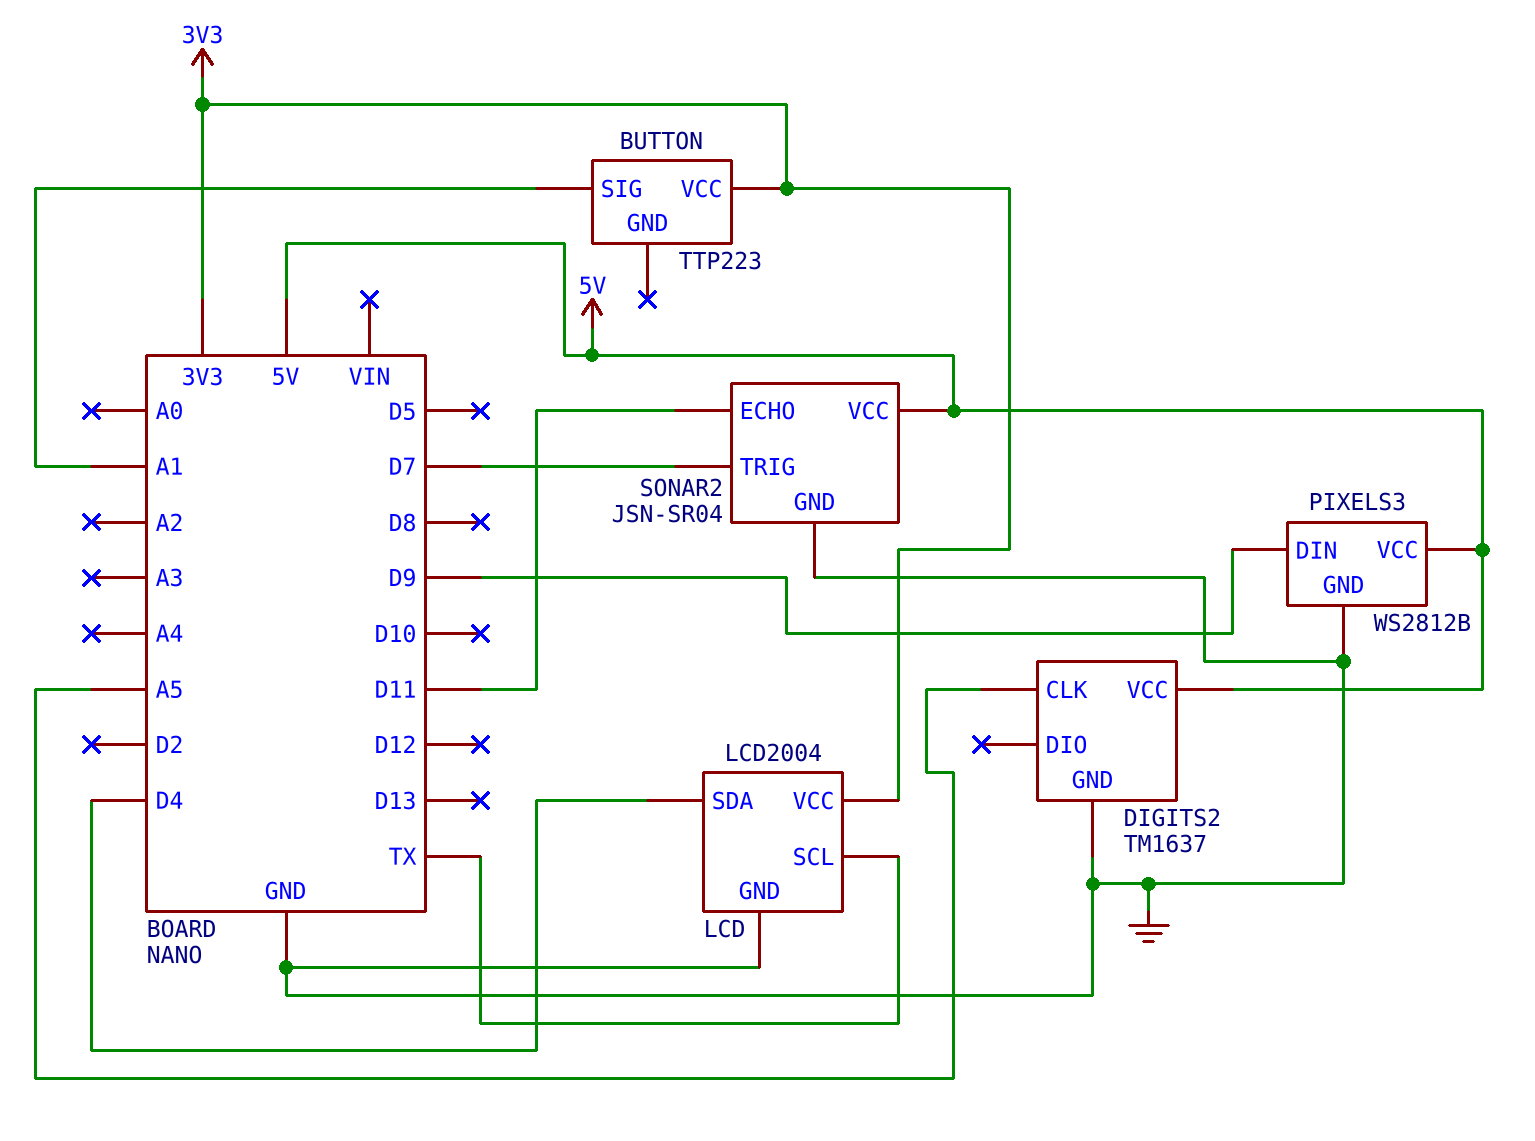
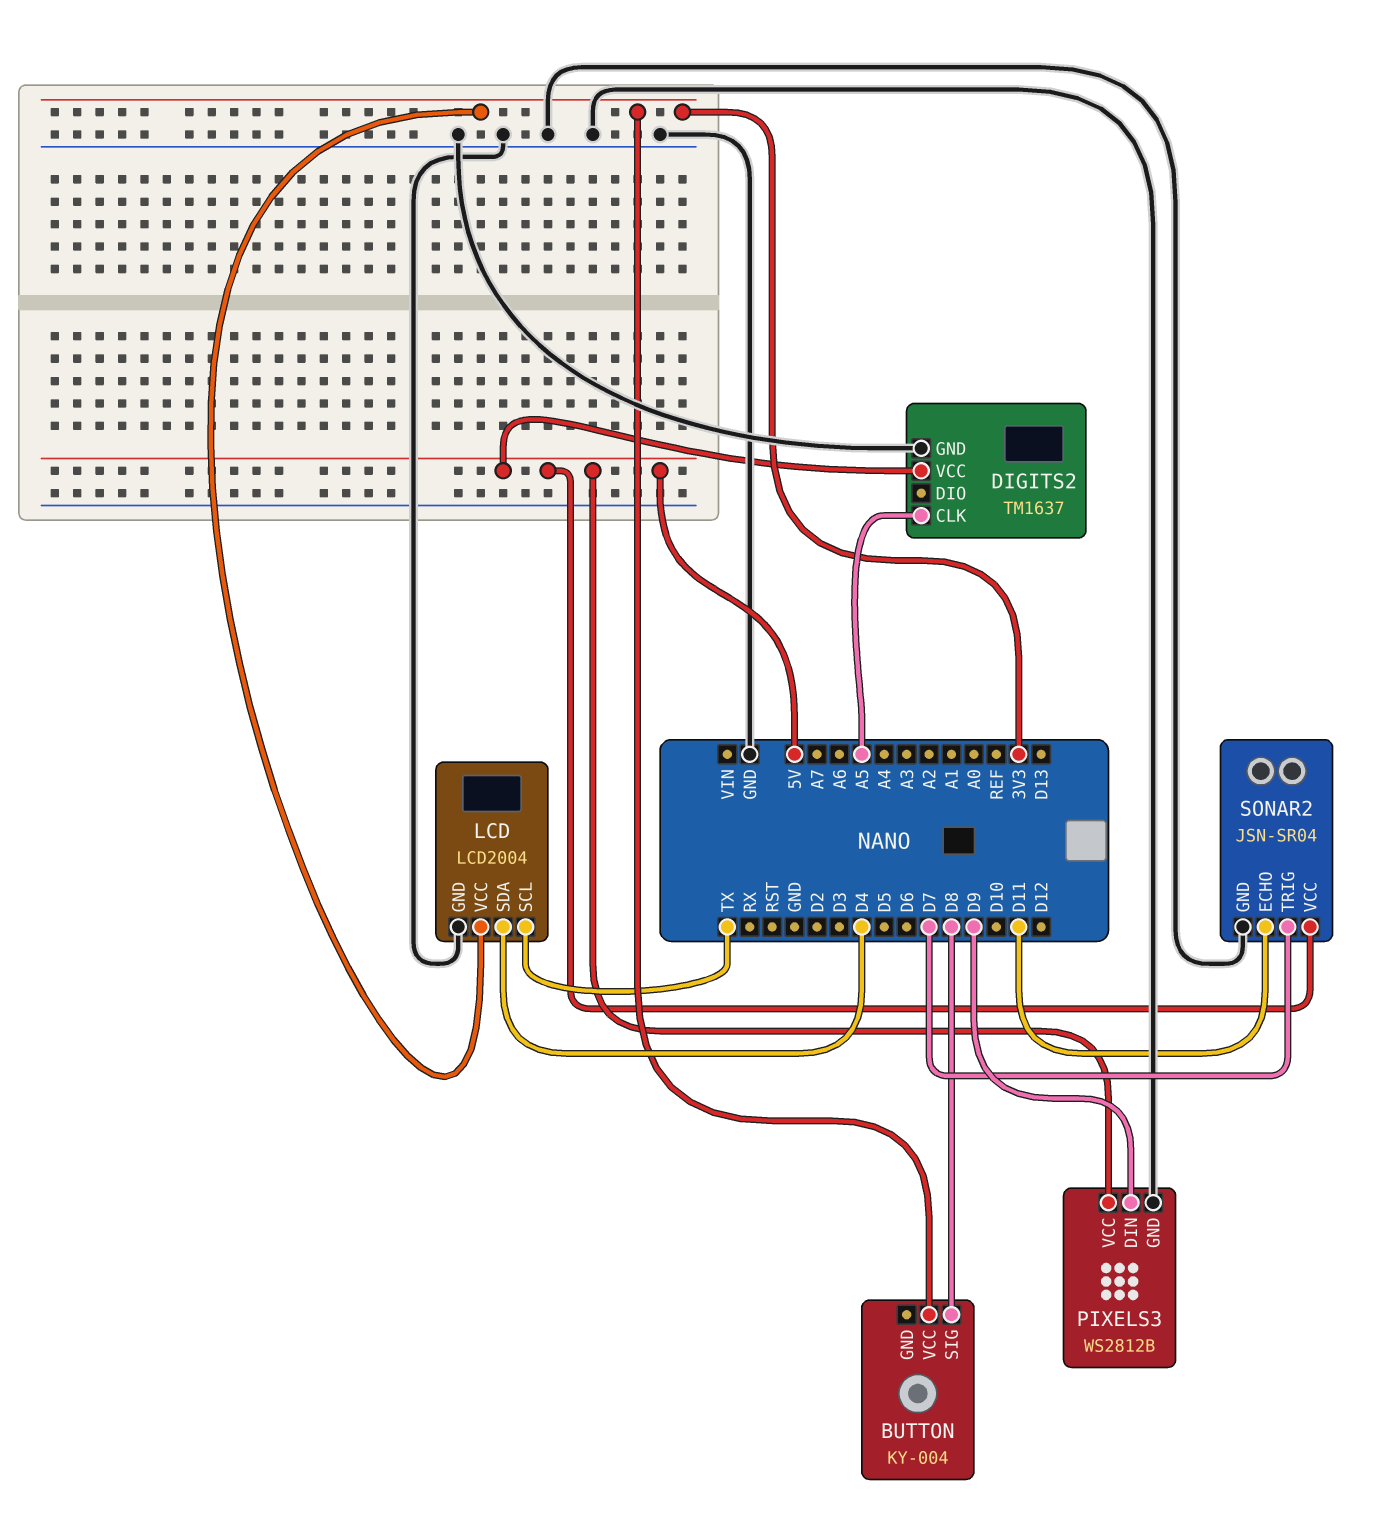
BUTTON: TTP223 -> KY-004
BUTTON pin SIG: A1 -> D8

